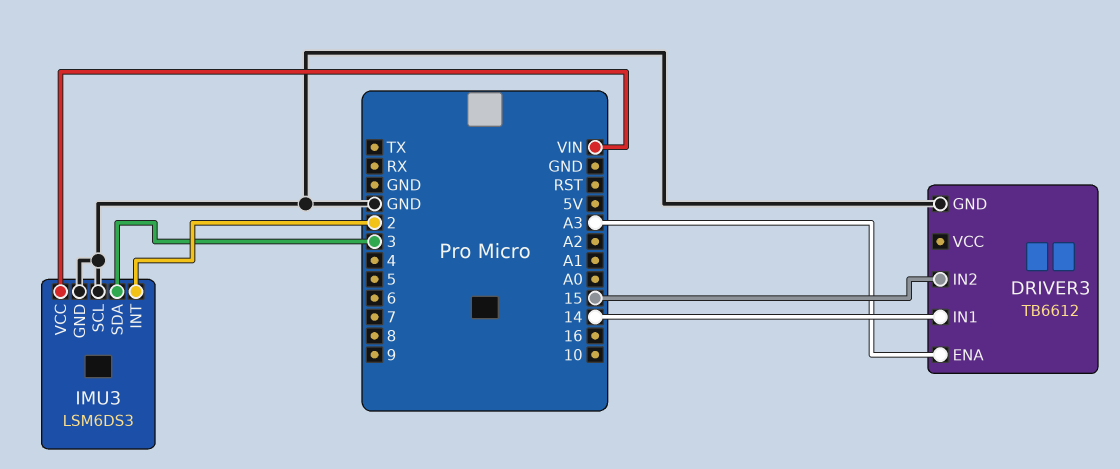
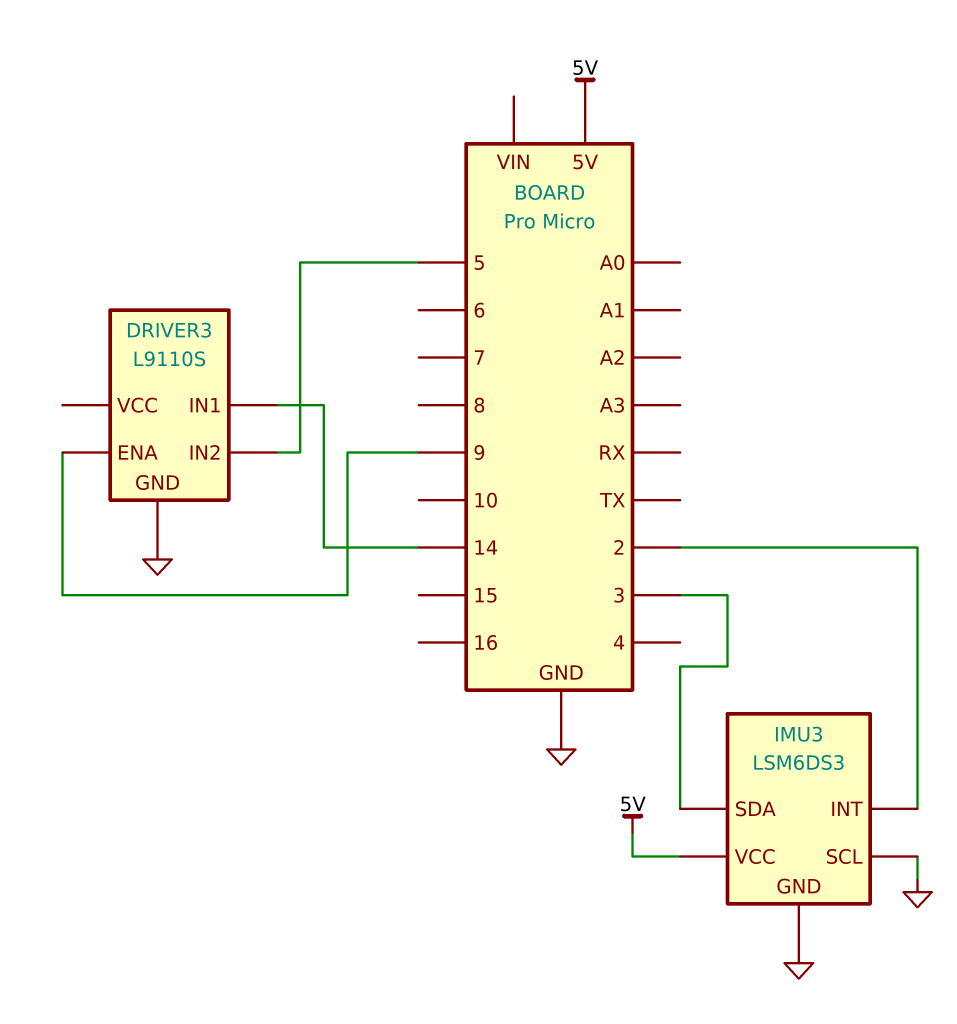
DRIVER3: TB6612 -> L9110S
DRIVER3 pin ENA: A3 -> 9
DRIVER3 pin IN2: 15 -> 5
IMU3 pin VCC: VIN -> 5V

